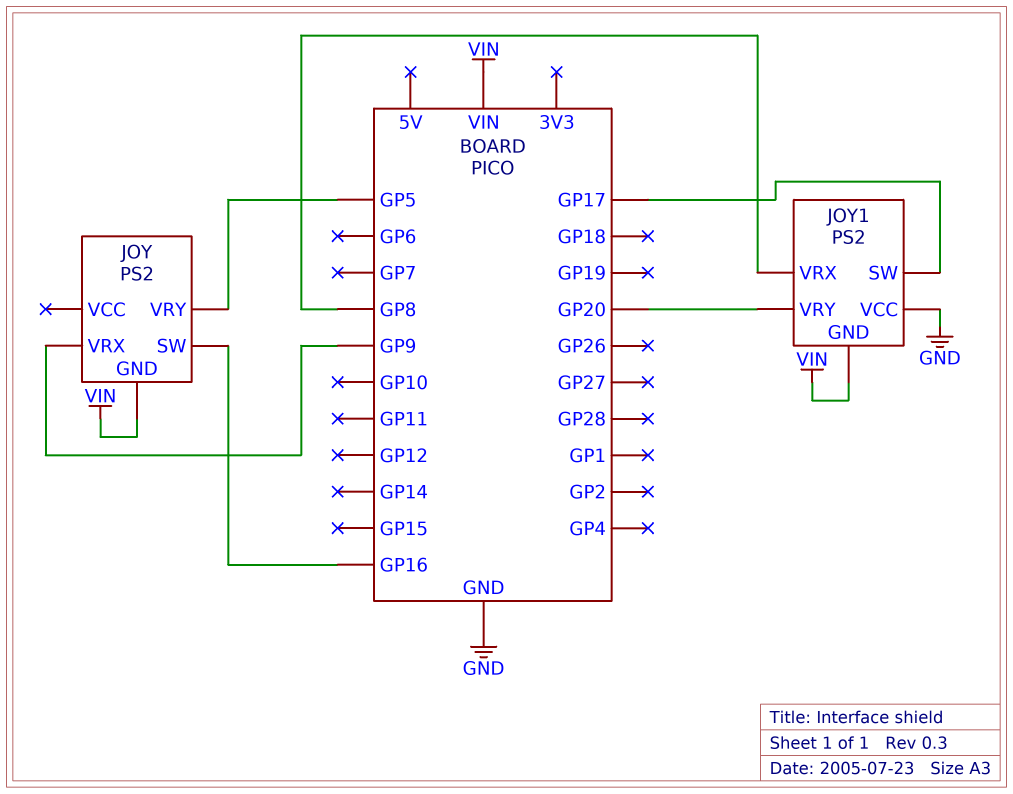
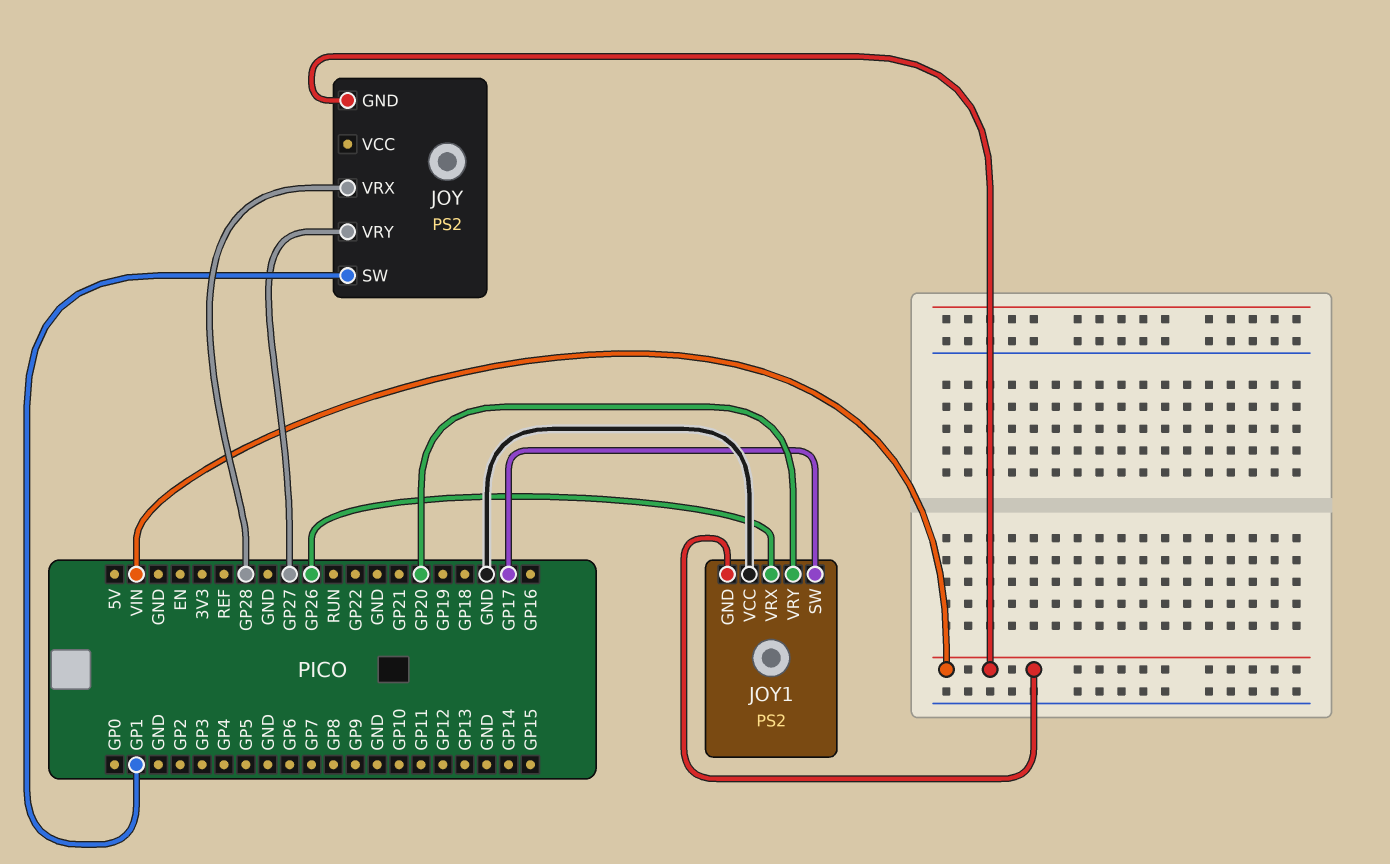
JOY pin SW: GP16 -> GP1
JOY pin VRX: GP9 -> GP28
JOY pin VRY: GP5 -> GP27
JOY1 pin VRX: GP8 -> GP26

